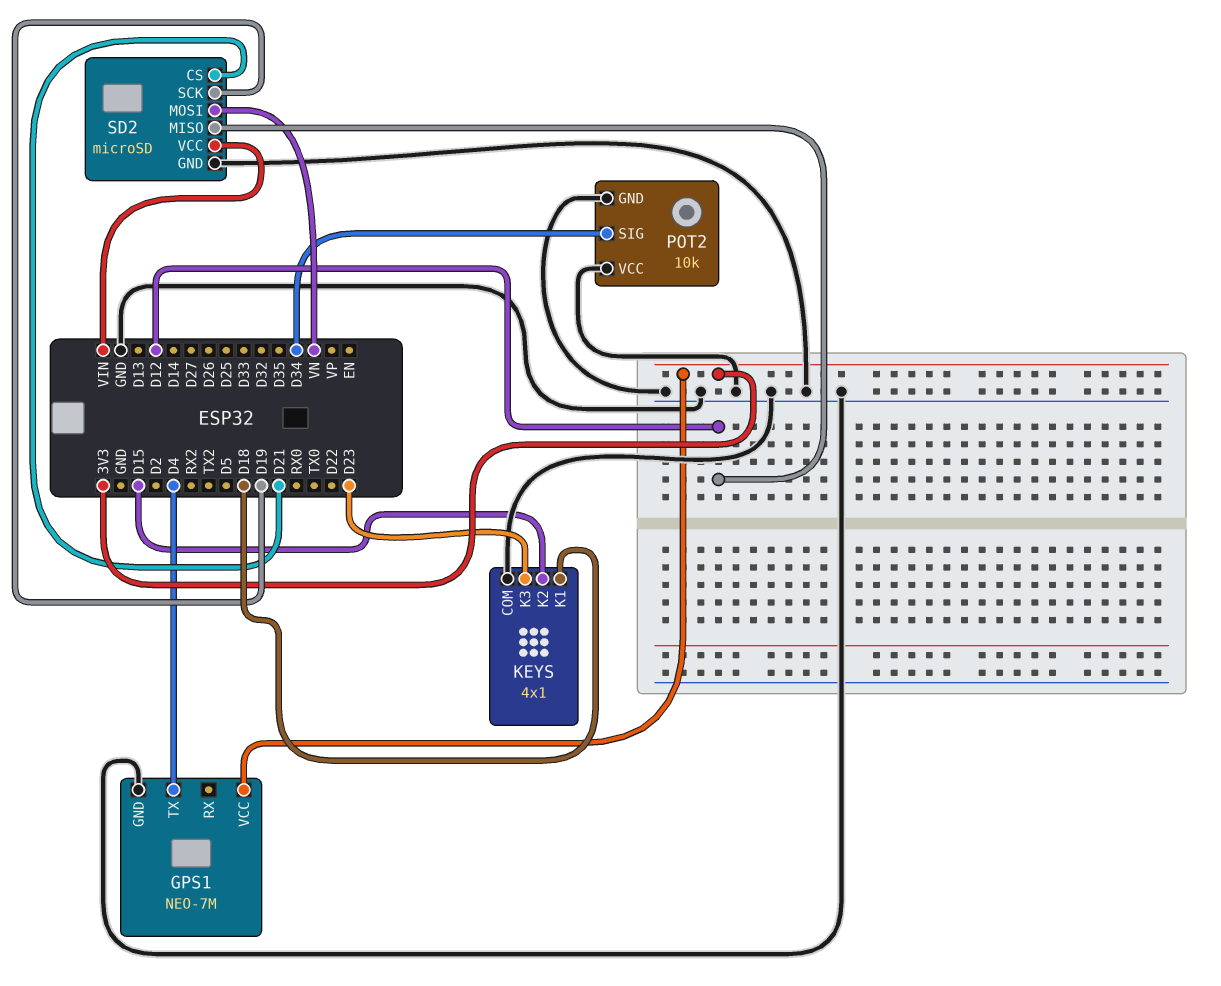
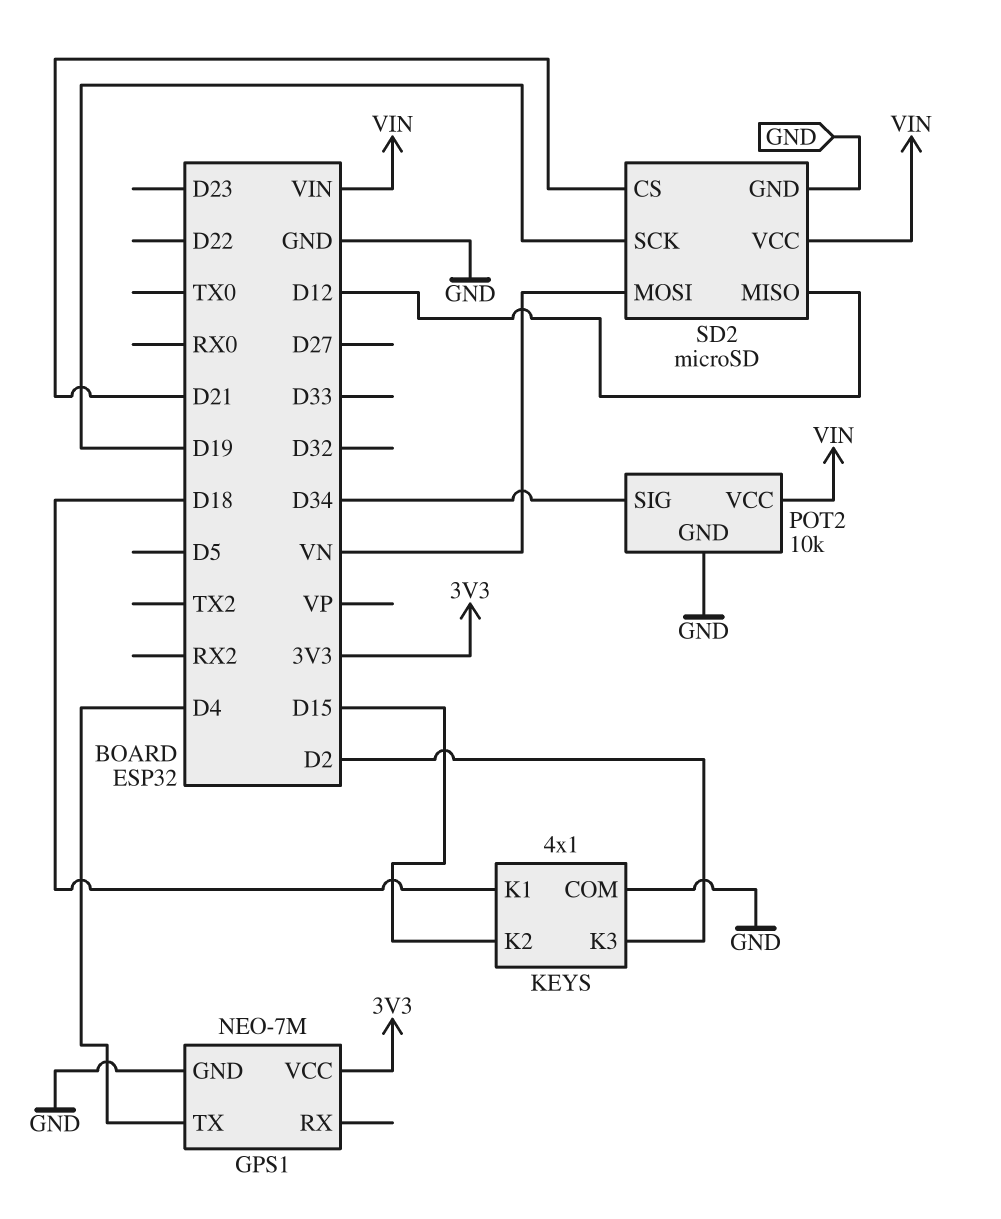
KEYS pin K3: D23 -> D2
POT2 pin VCC: GND -> VIN

